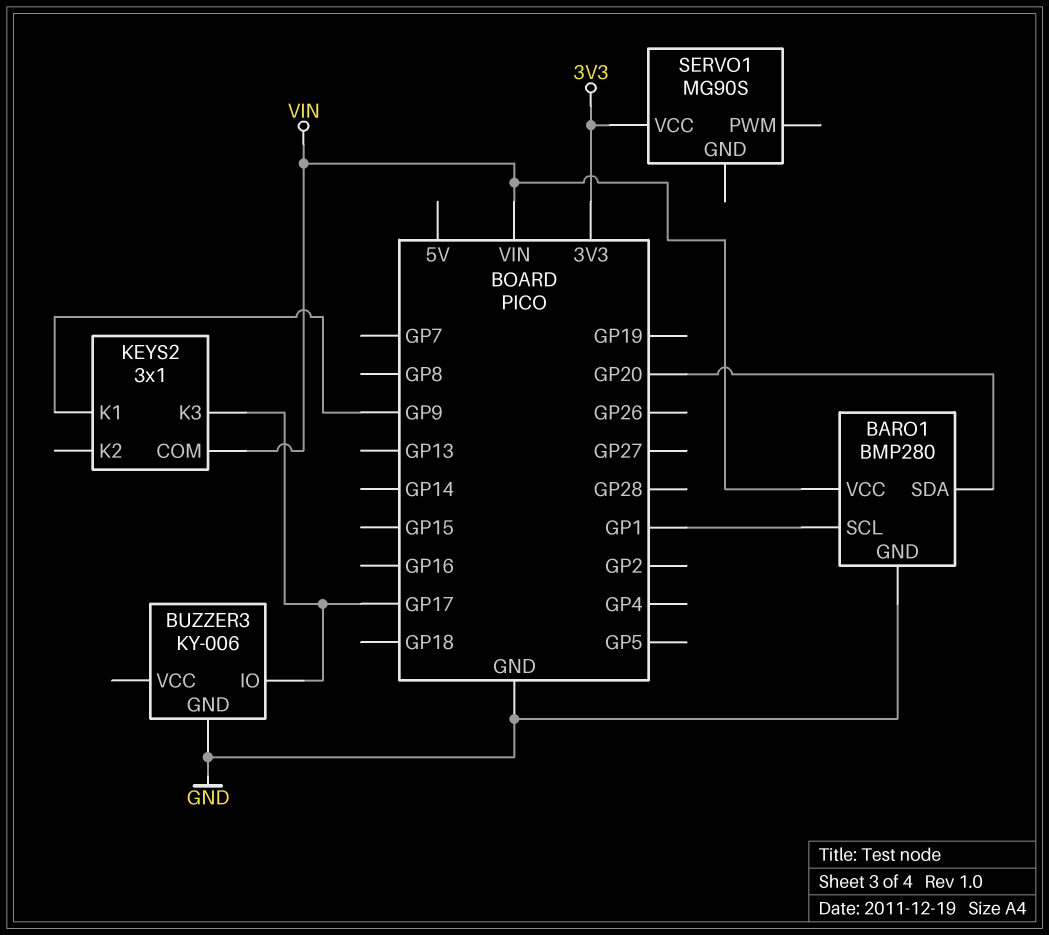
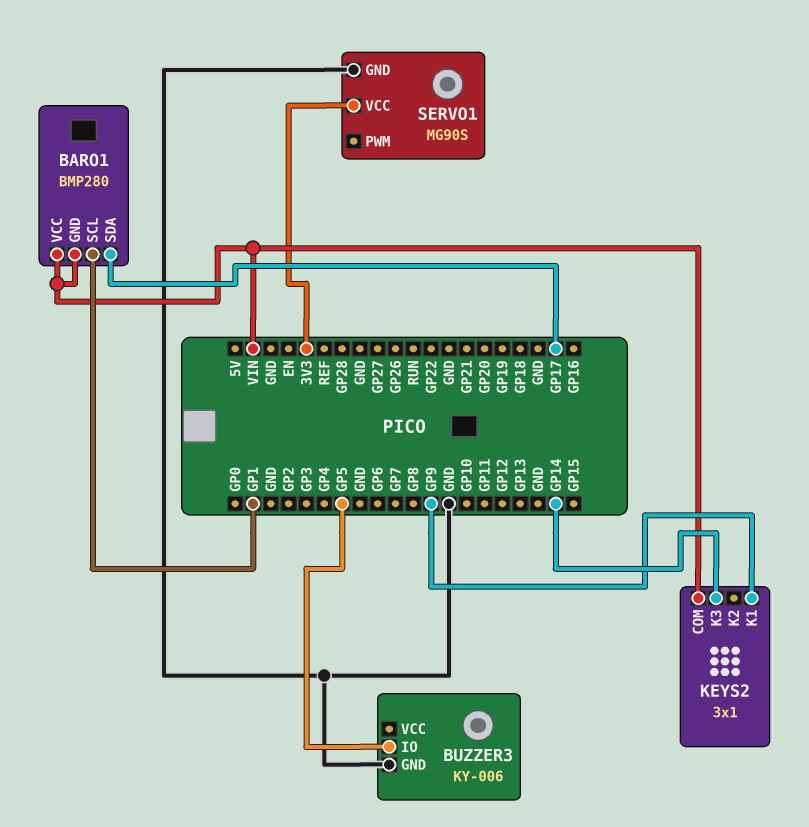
BARO1 pin GND: GND -> VIN
BARO1 pin SDA: GP20 -> GP17
BUZZER3 pin IO: GP17 -> GP5
KEYS2 pin K3: GP17 -> GP14
SERVO1 pin GND: none -> GND

